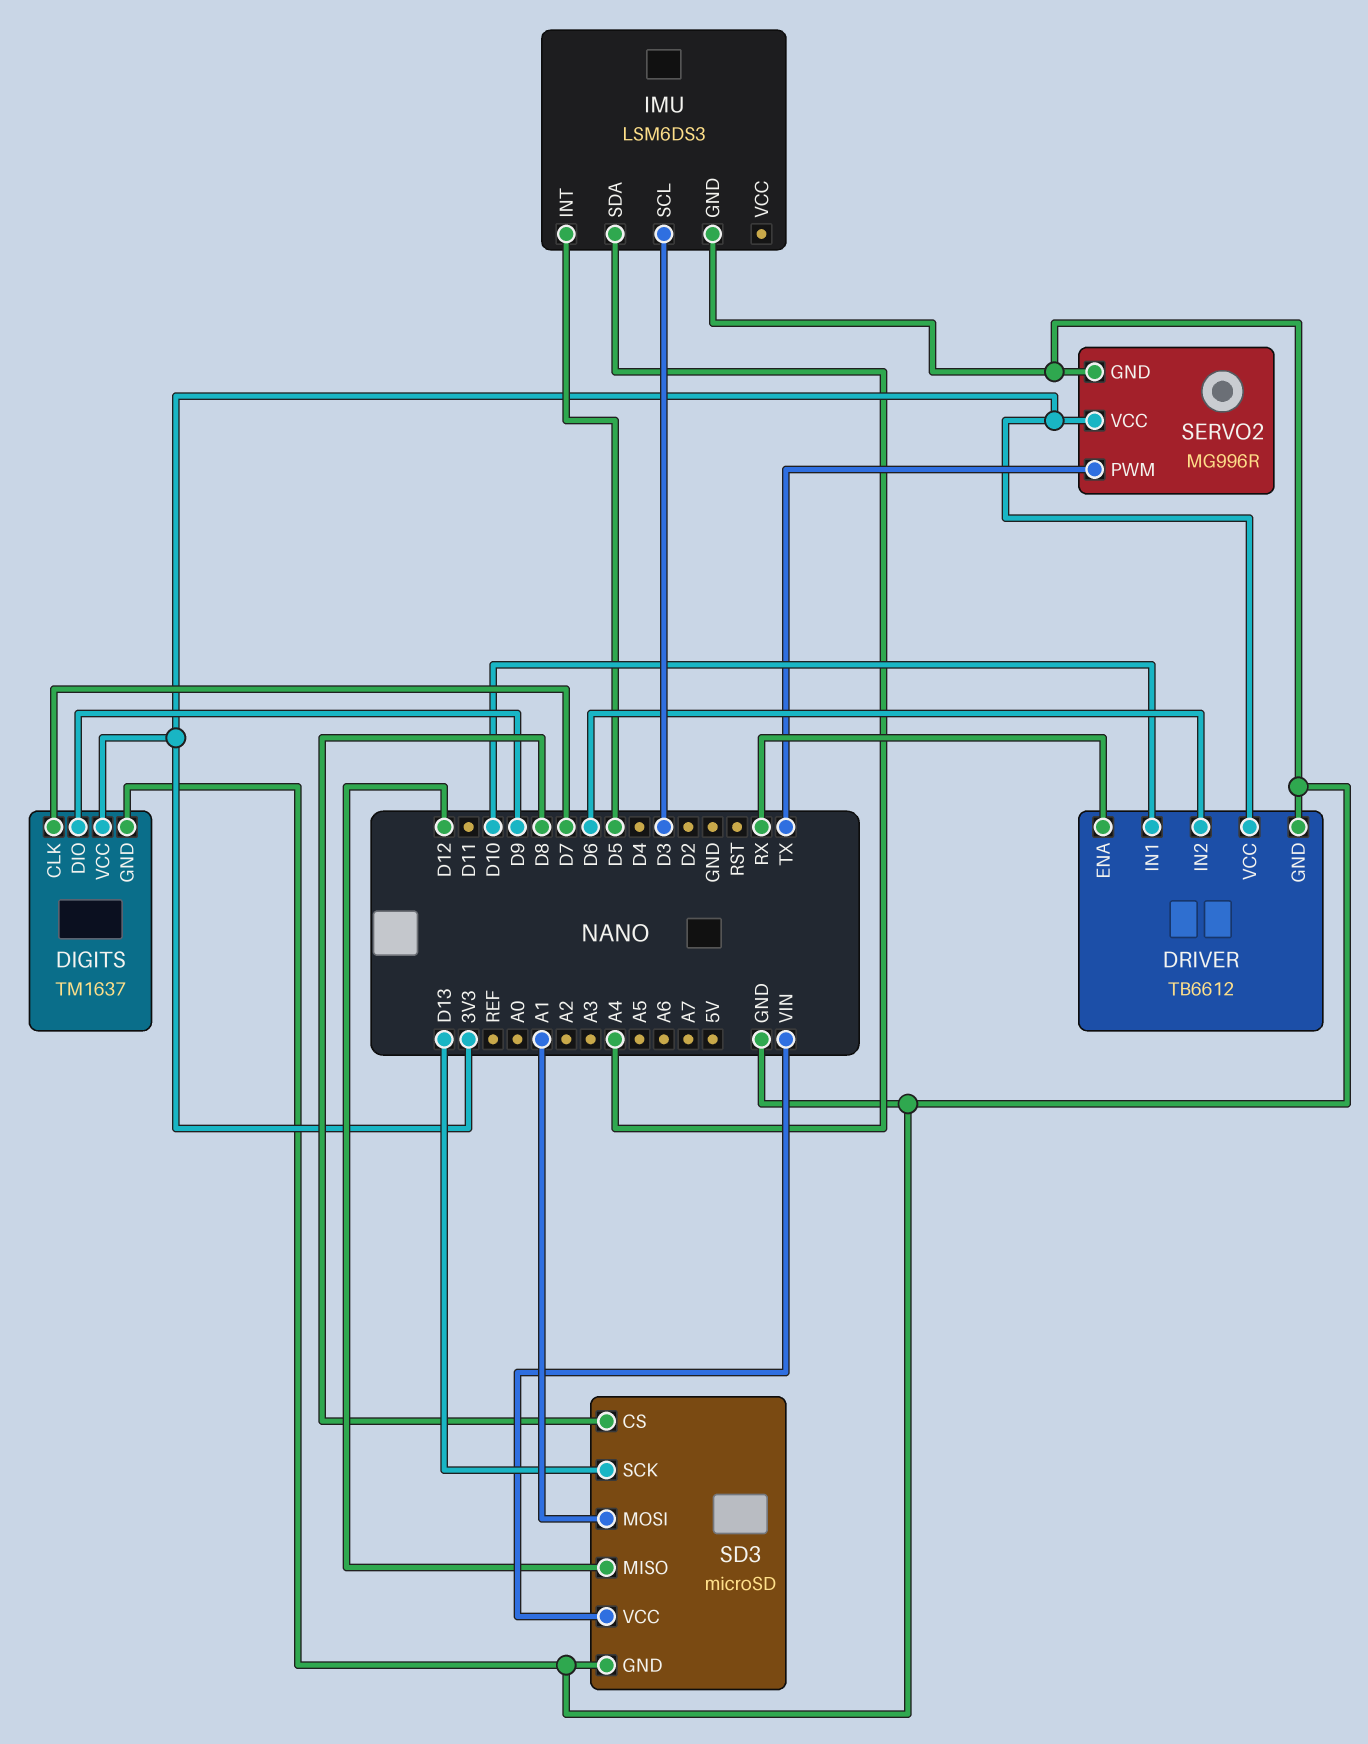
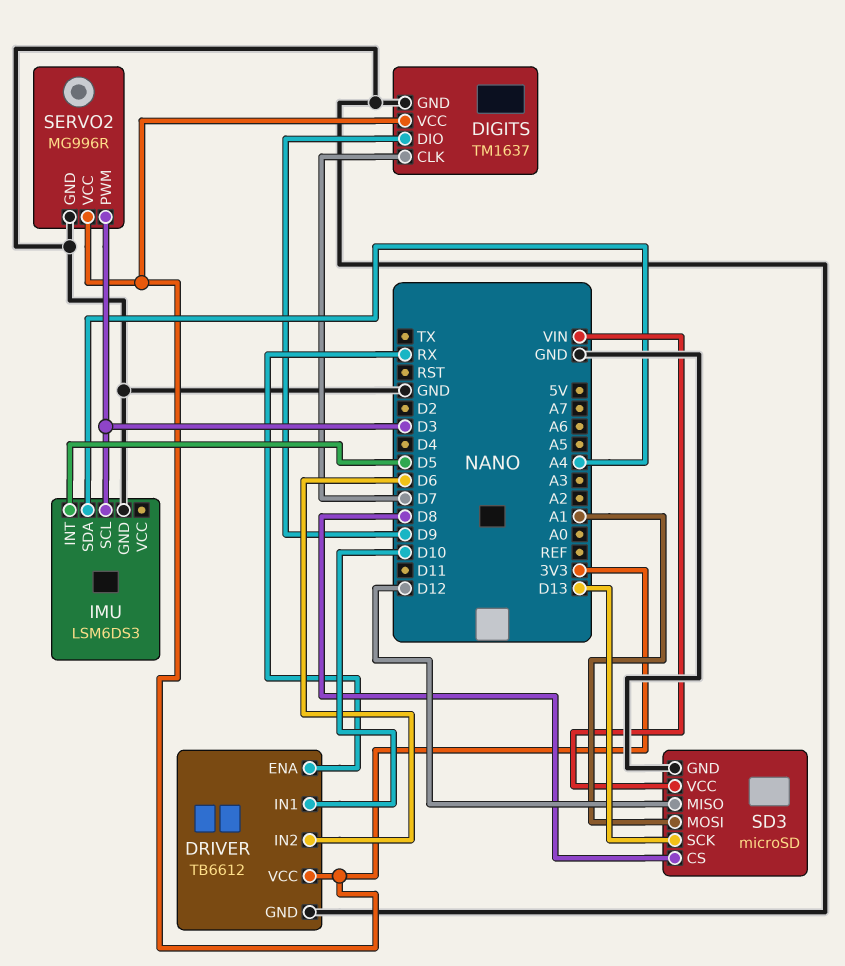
SERVO2 pin PWM: TX -> D3

